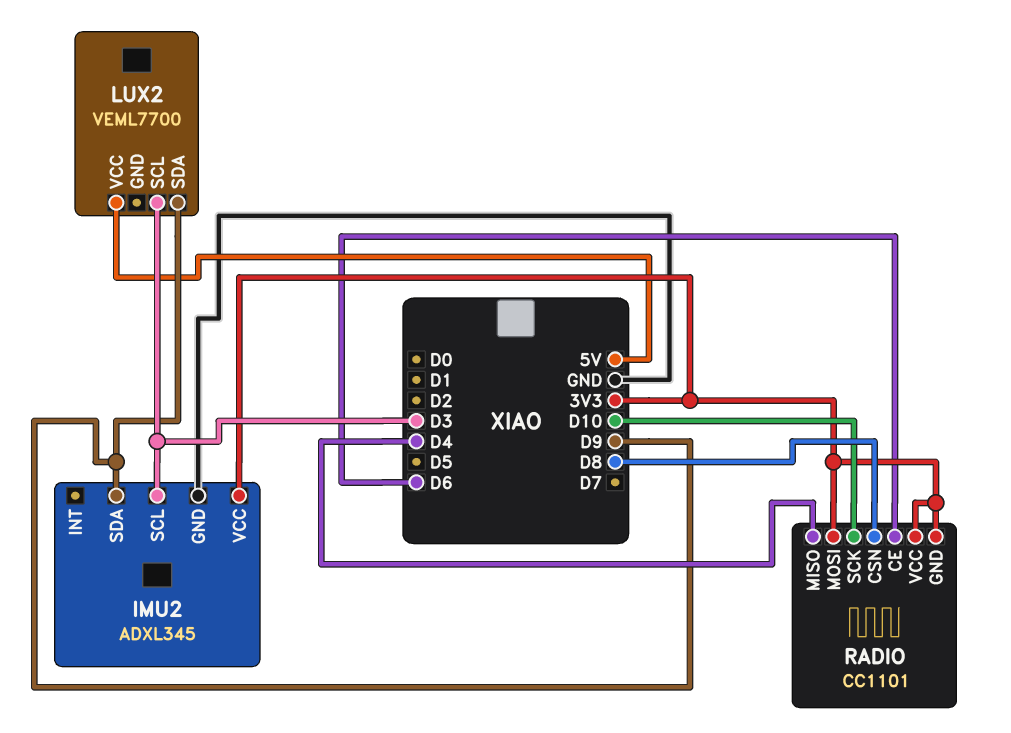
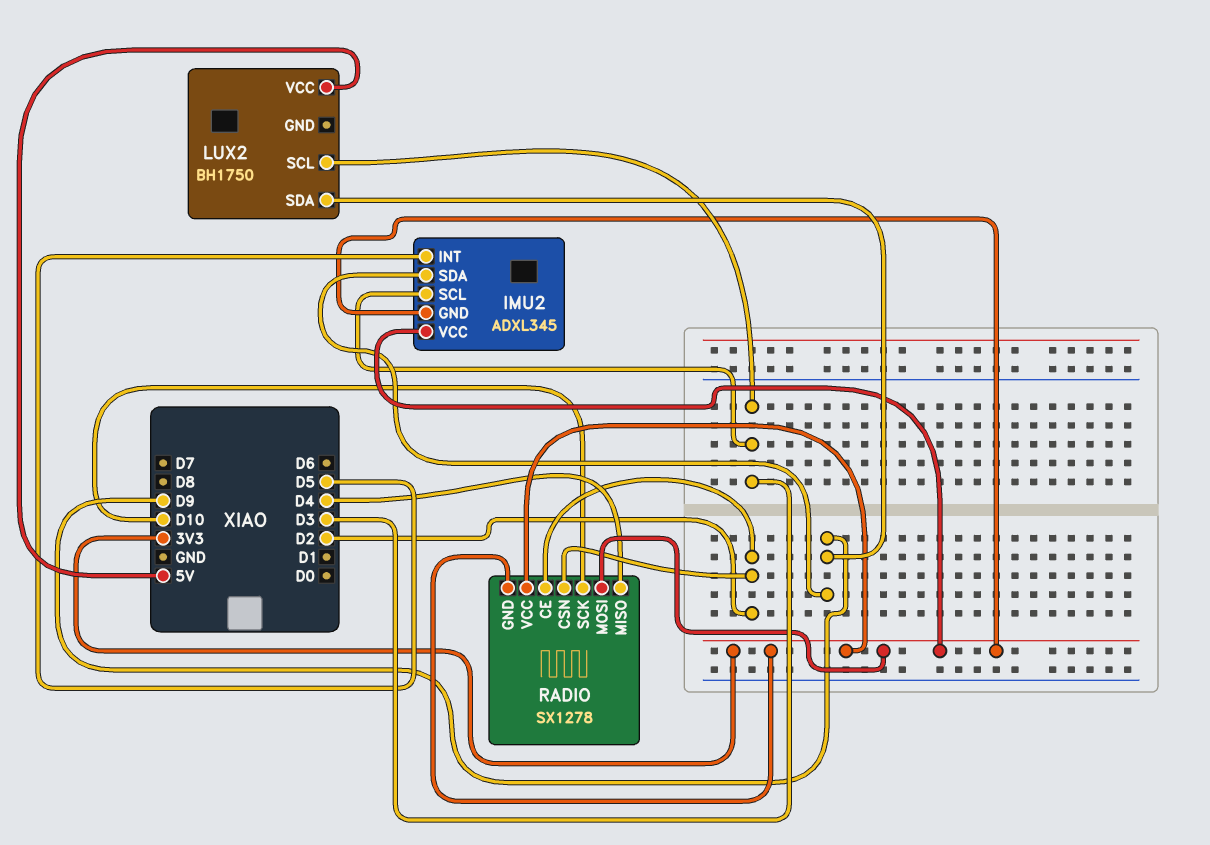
IMU2 pin GND: GND -> 3V3
IMU2 pin INT: none -> D5
LUX2: VEML7700 -> BH1750
RADIO: CC1101 -> SX1278
RADIO pin CE: D6 -> D2
RADIO pin CSN: D8 -> D2

